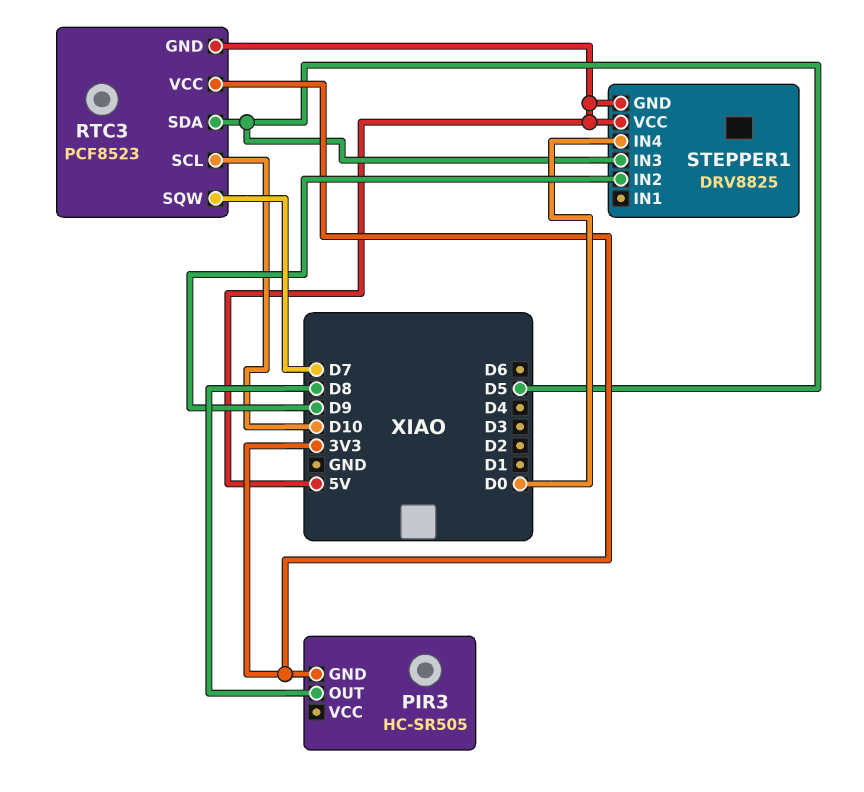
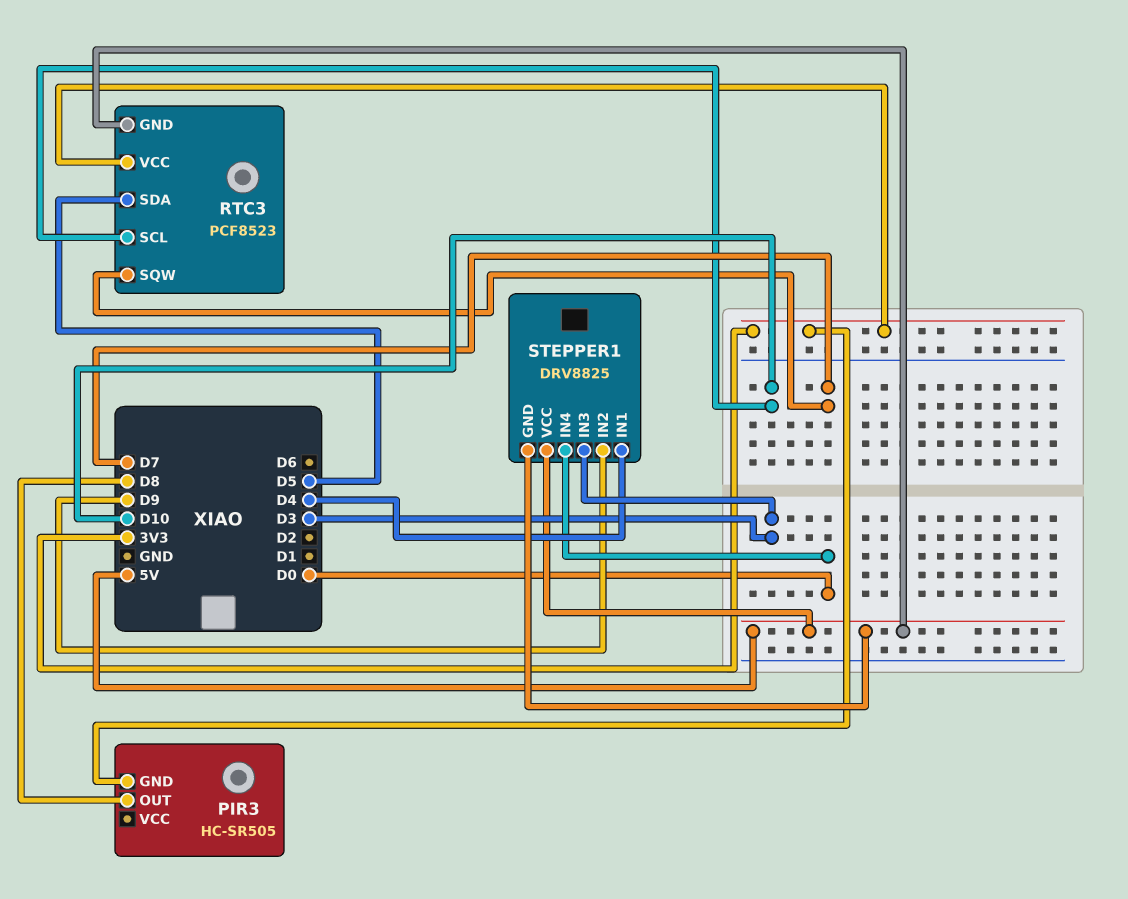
STEPPER1 pin IN1: none -> D4
STEPPER1 pin IN3: D5 -> D3

